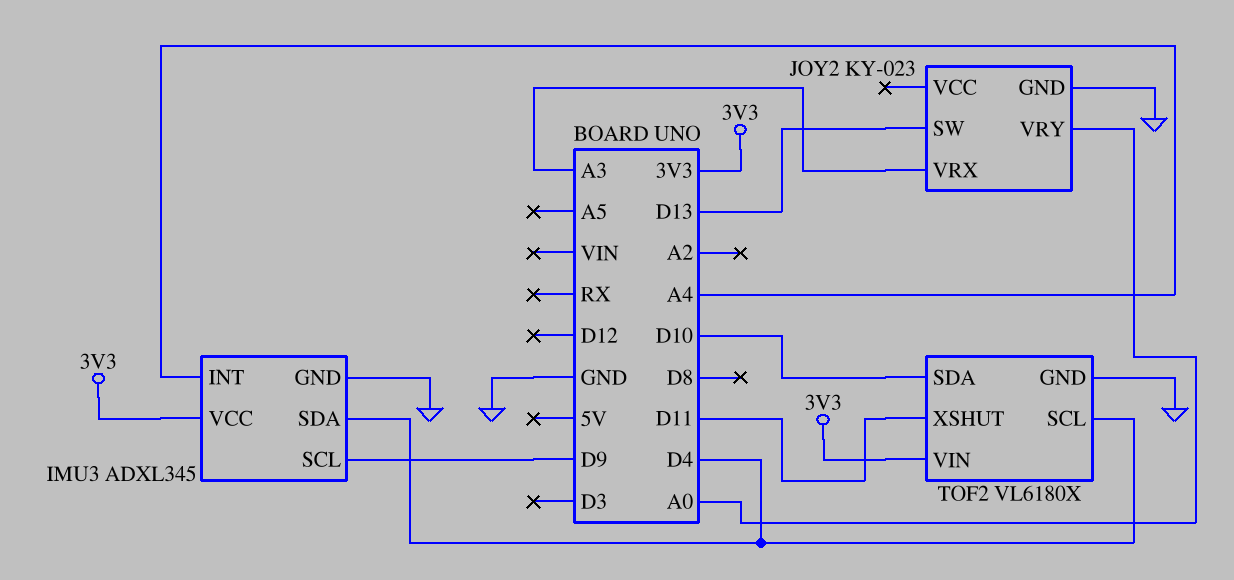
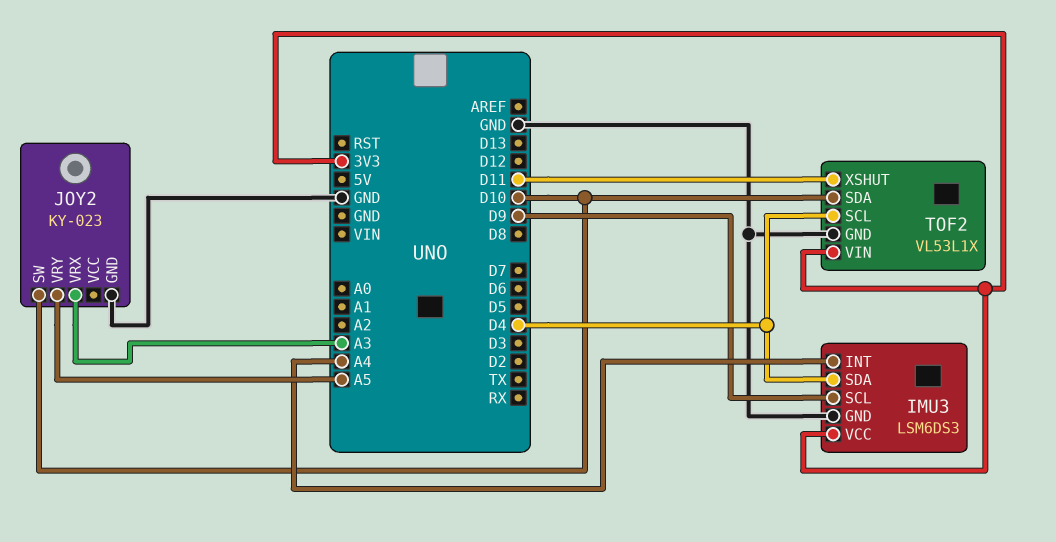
IMU3: ADXL345 -> LSM6DS3
JOY2 pin SW: D13 -> D10
JOY2 pin VRY: A0 -> A5
TOF2: VL6180X -> VL53L1X

